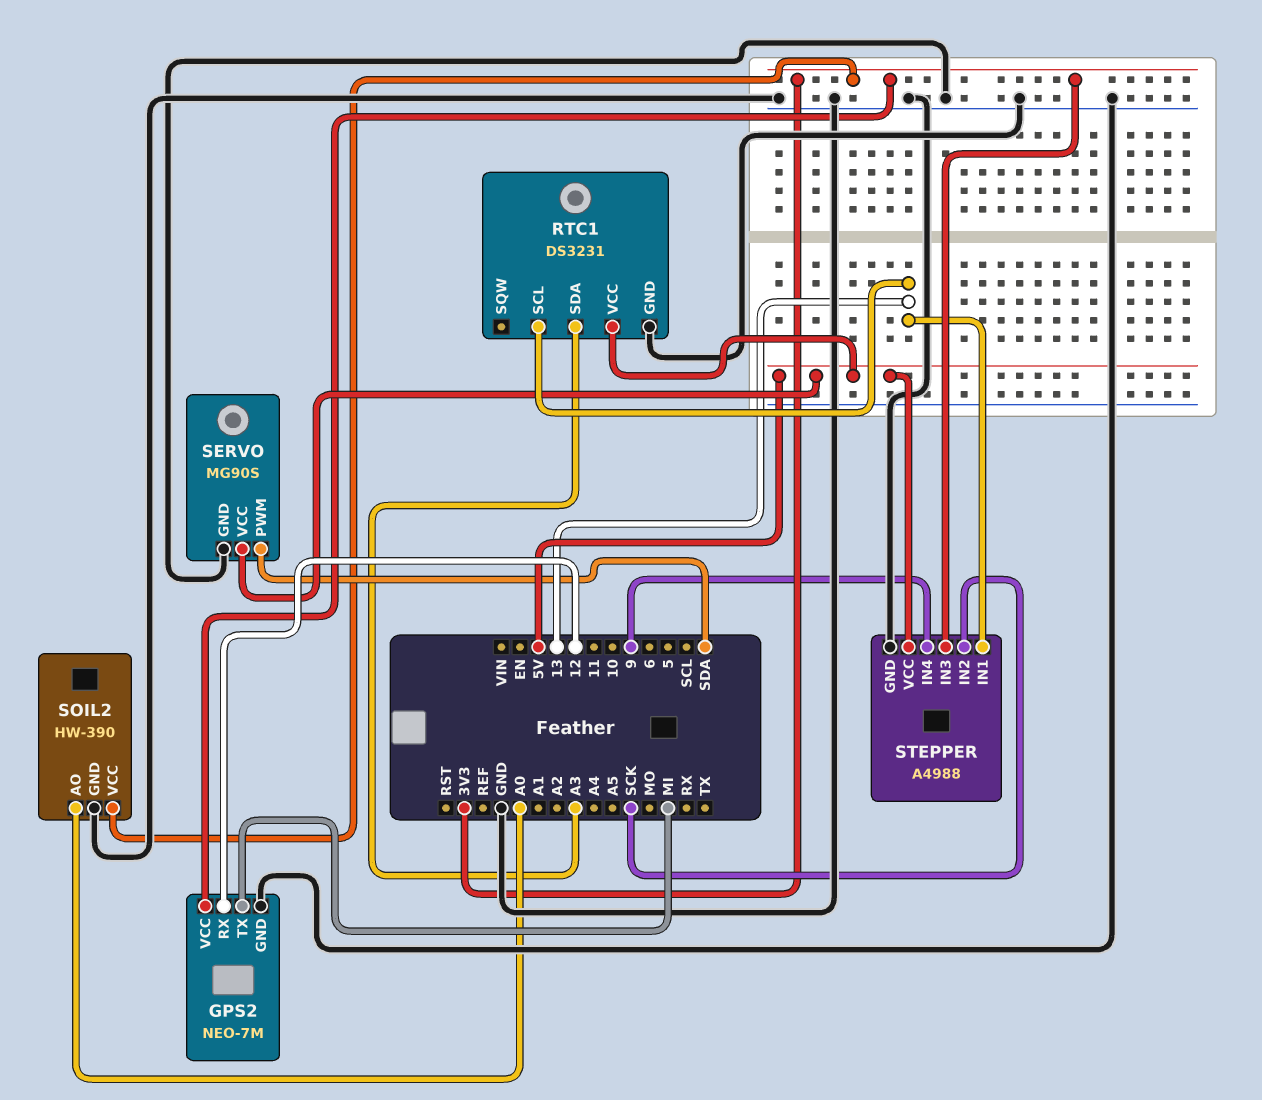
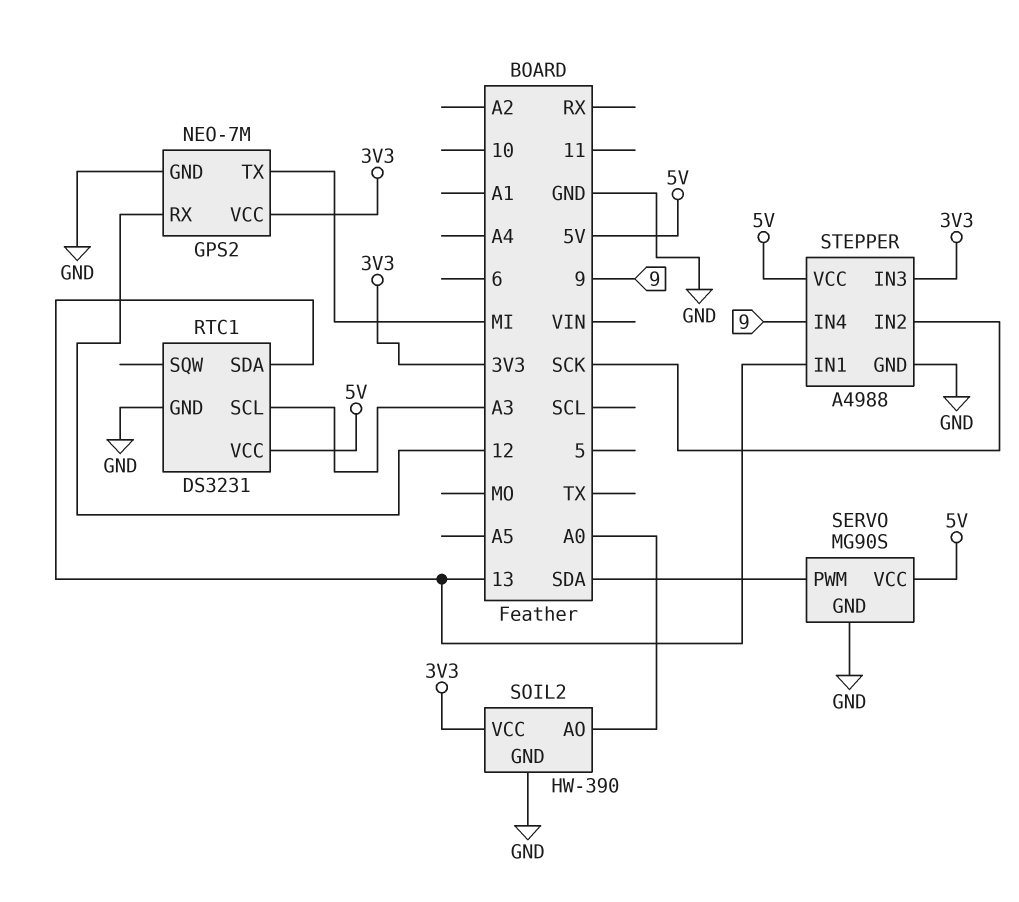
RTC1 pin SCL: 13 -> A3
RTC1 pin SDA: A3 -> 13

